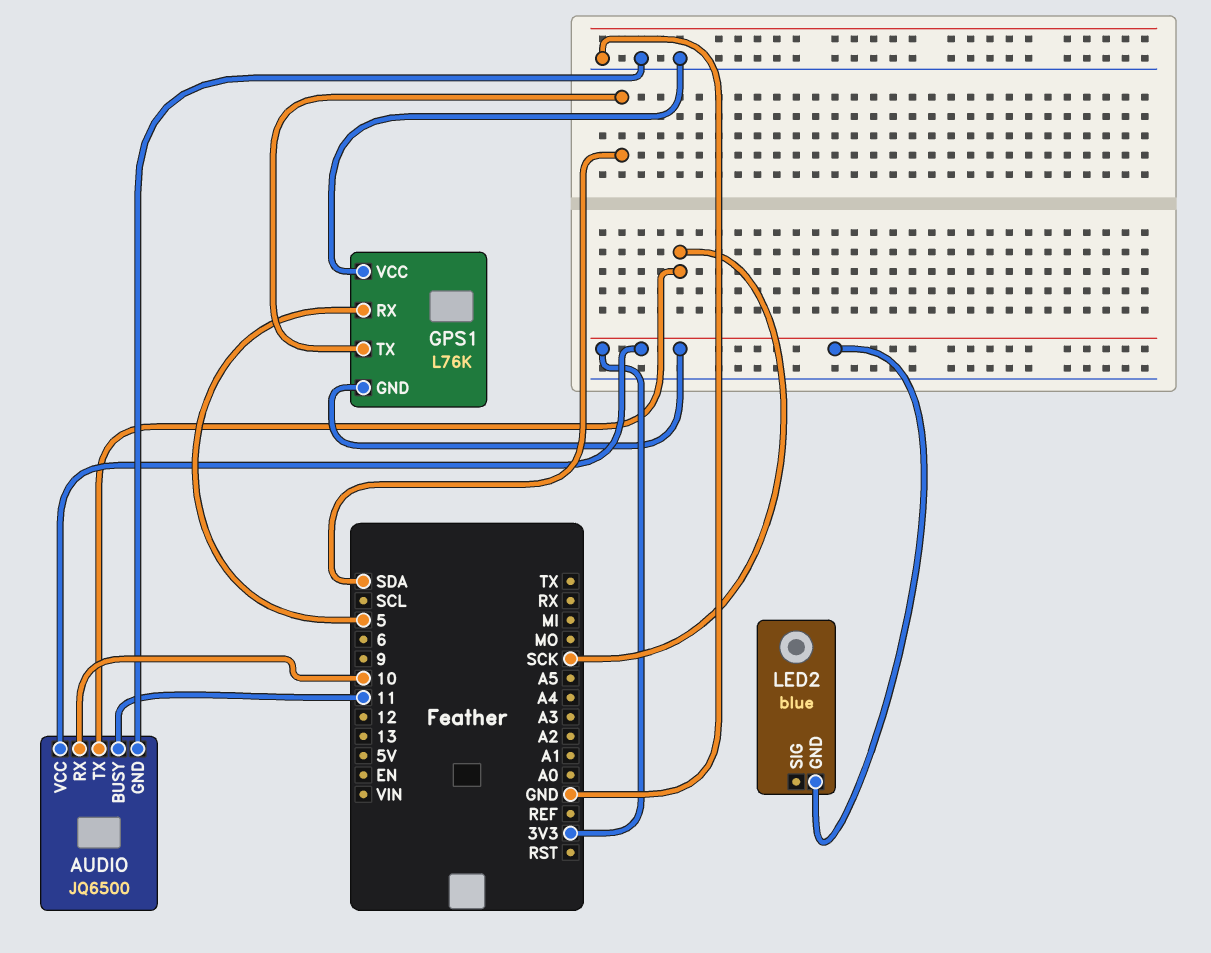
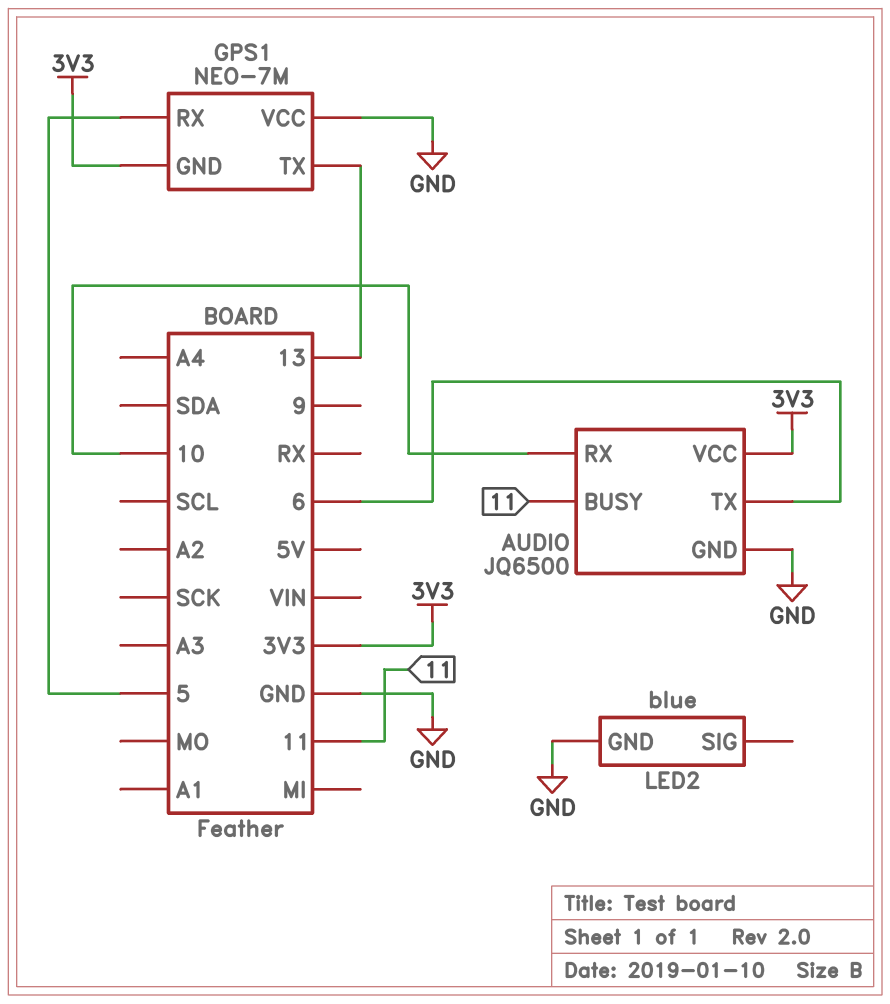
AUDIO pin TX: SCK -> 6
GPS1: L76K -> NEO-7M
GPS1 pin TX: SDA -> 13
LED2 pin GND: 3V3 -> GND

